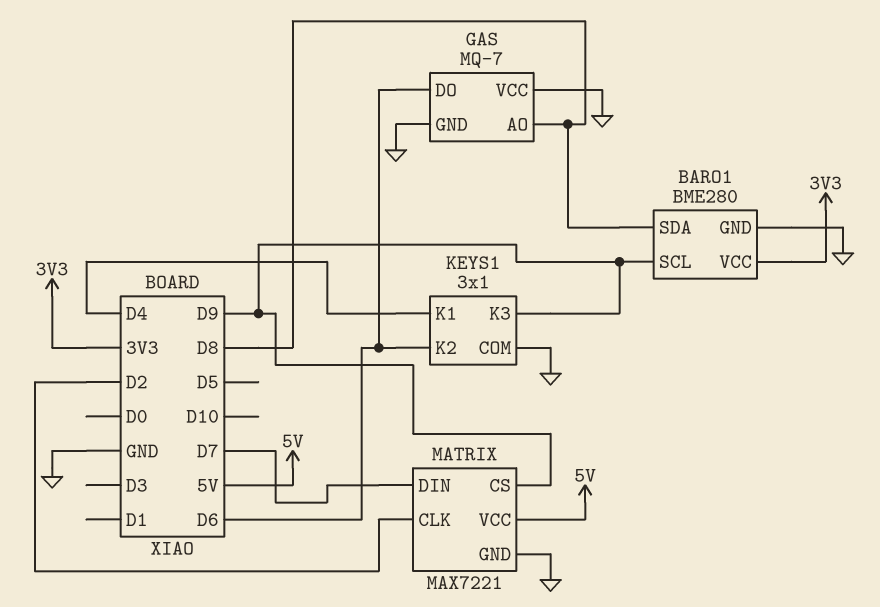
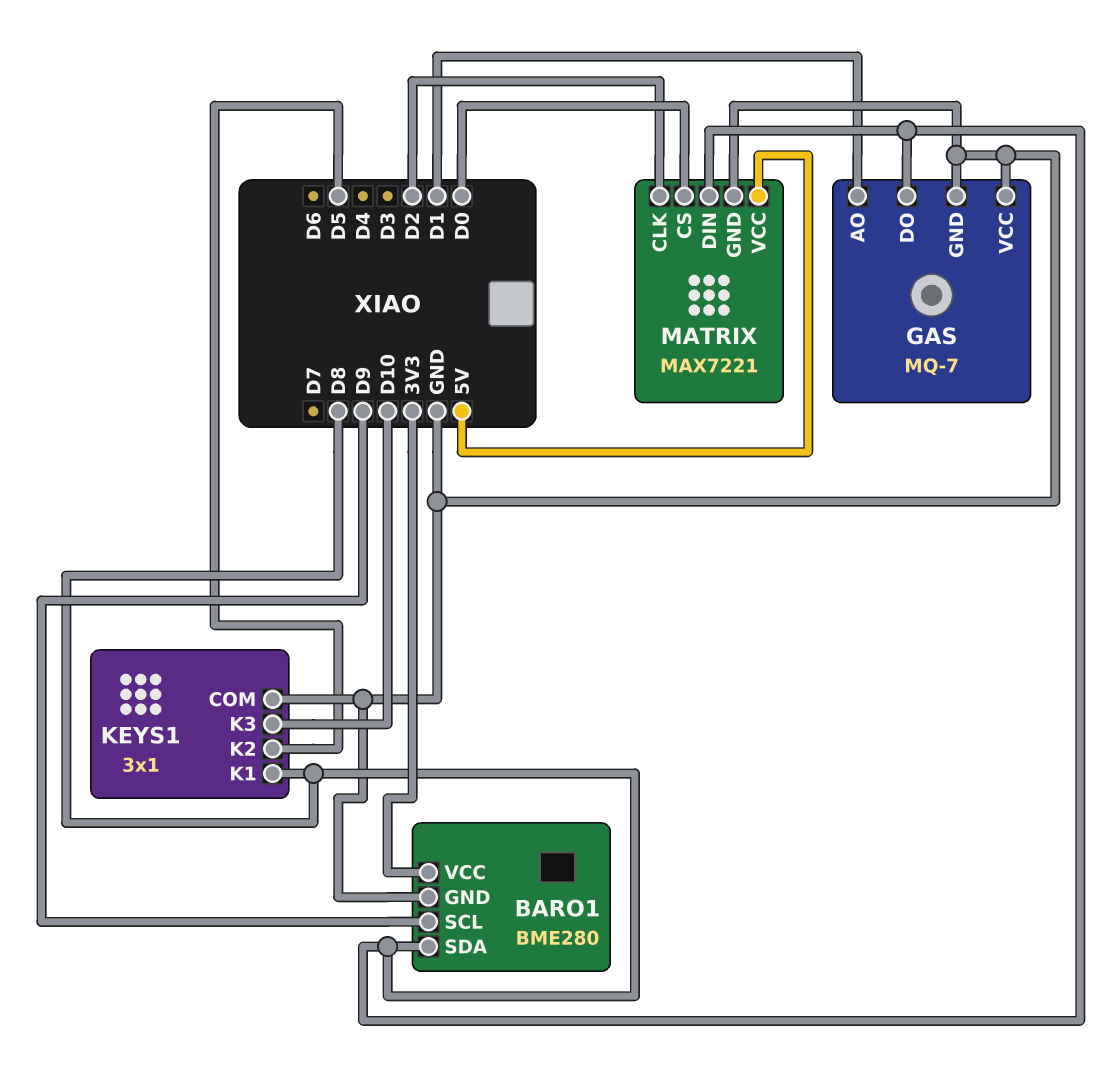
GAS pin AO: D8 -> D1
GAS pin DO: D6 -> D8
KEYS1 pin K1: D4 -> D8
KEYS1 pin K2: D6 -> D5
KEYS1 pin K3: D9 -> D10
MATRIX pin CS: D9 -> D0
MATRIX pin DIN: D7 -> D8

